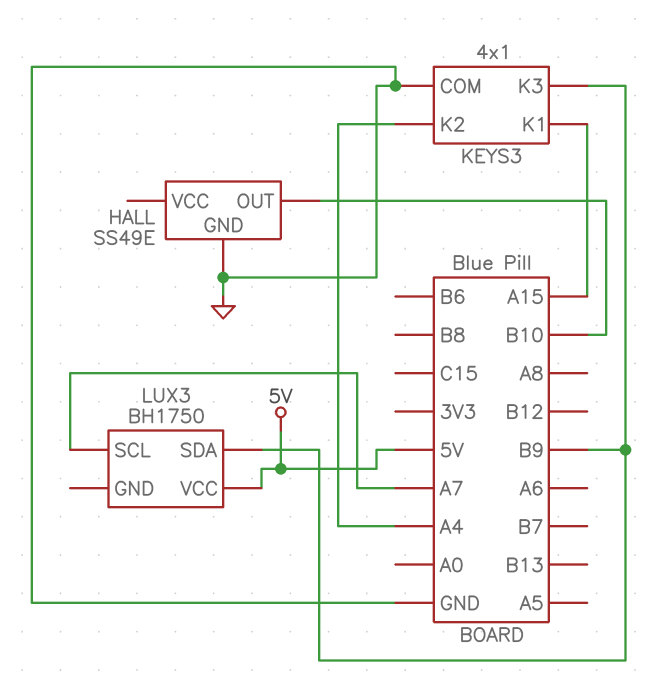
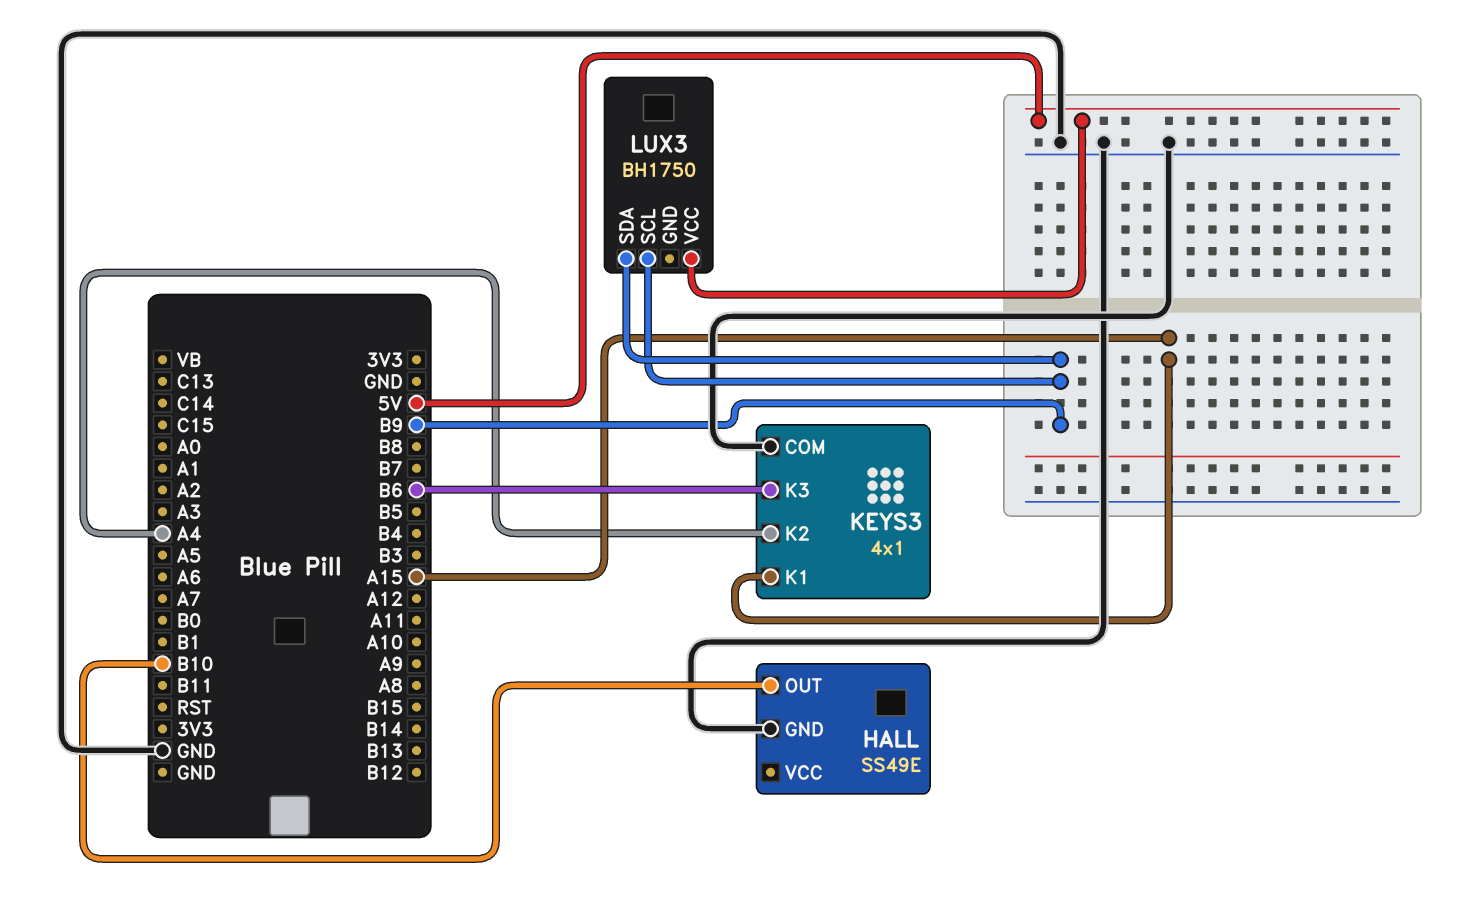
KEYS3 pin K3: B9 -> B6
LUX3 pin SCL: A7 -> B9

